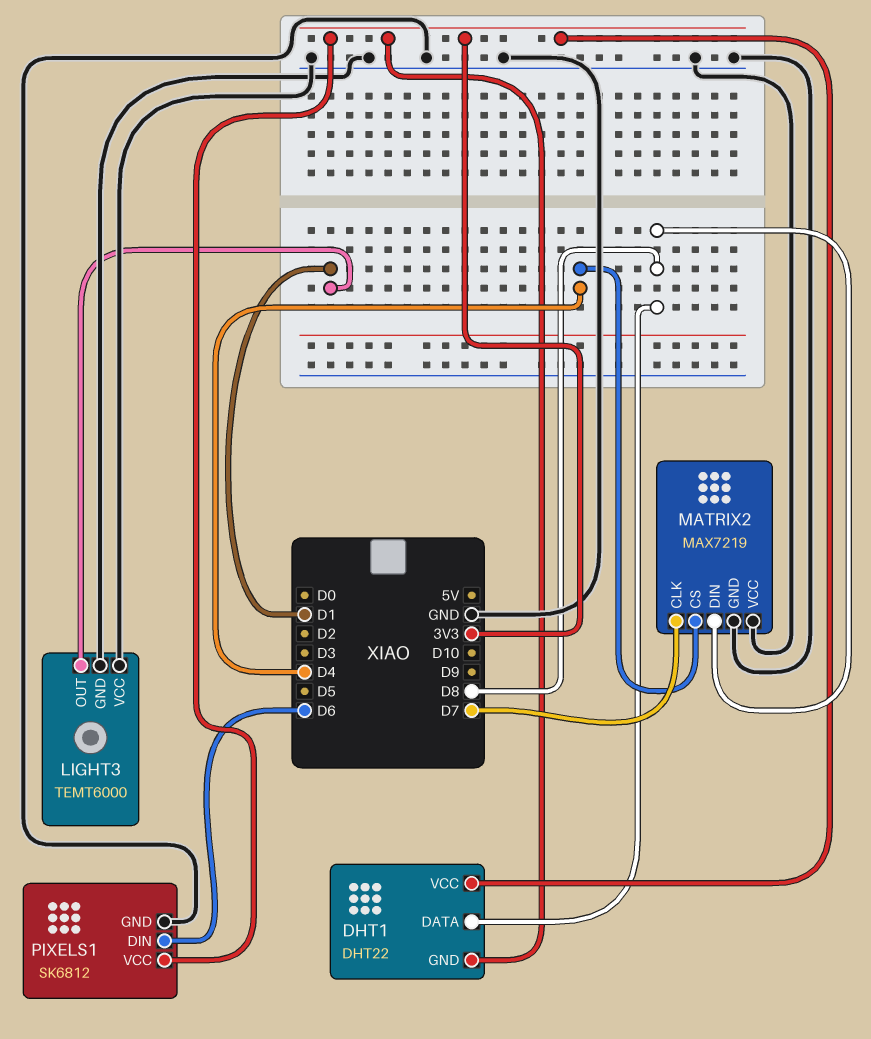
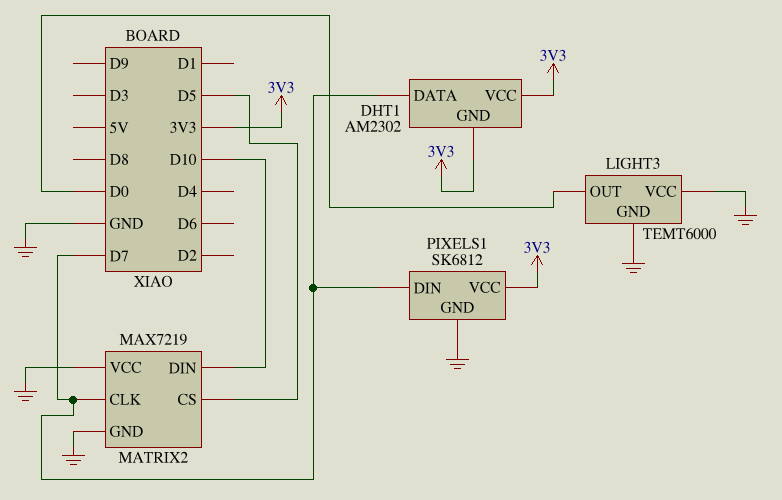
DHT1: DHT22 -> AM2302
DHT1 pin DATA: D8 -> D7
LIGHT3 pin OUT: D1 -> D0
MATRIX2 pin CS: D4 -> D5
MATRIX2 pin DIN: D8 -> D10
PIXELS1 pin DIN: D6 -> D7

